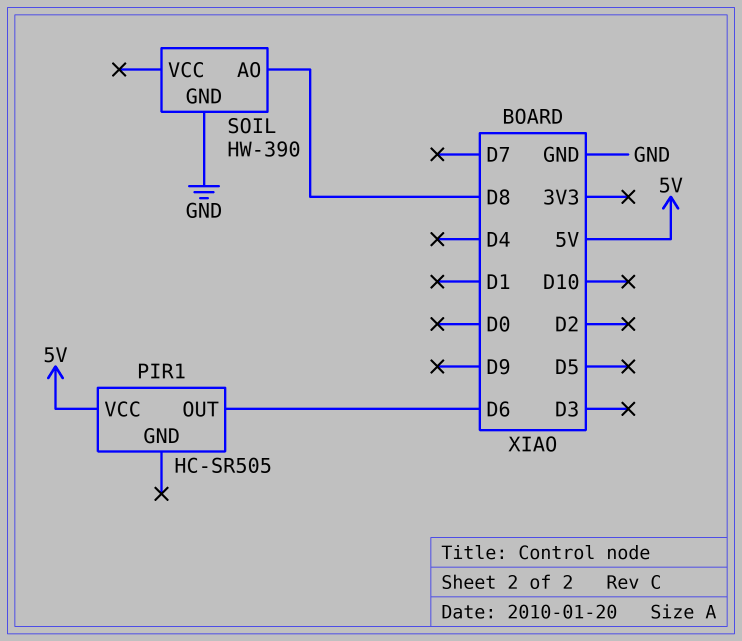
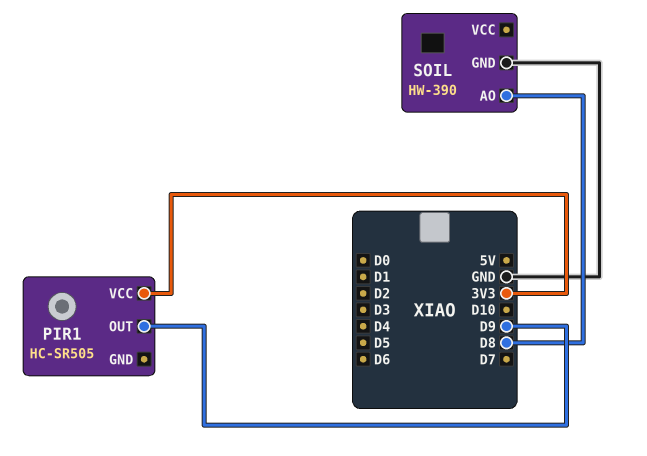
PIR1 pin OUT: D6 -> D9
PIR1 pin VCC: 5V -> 3V3

